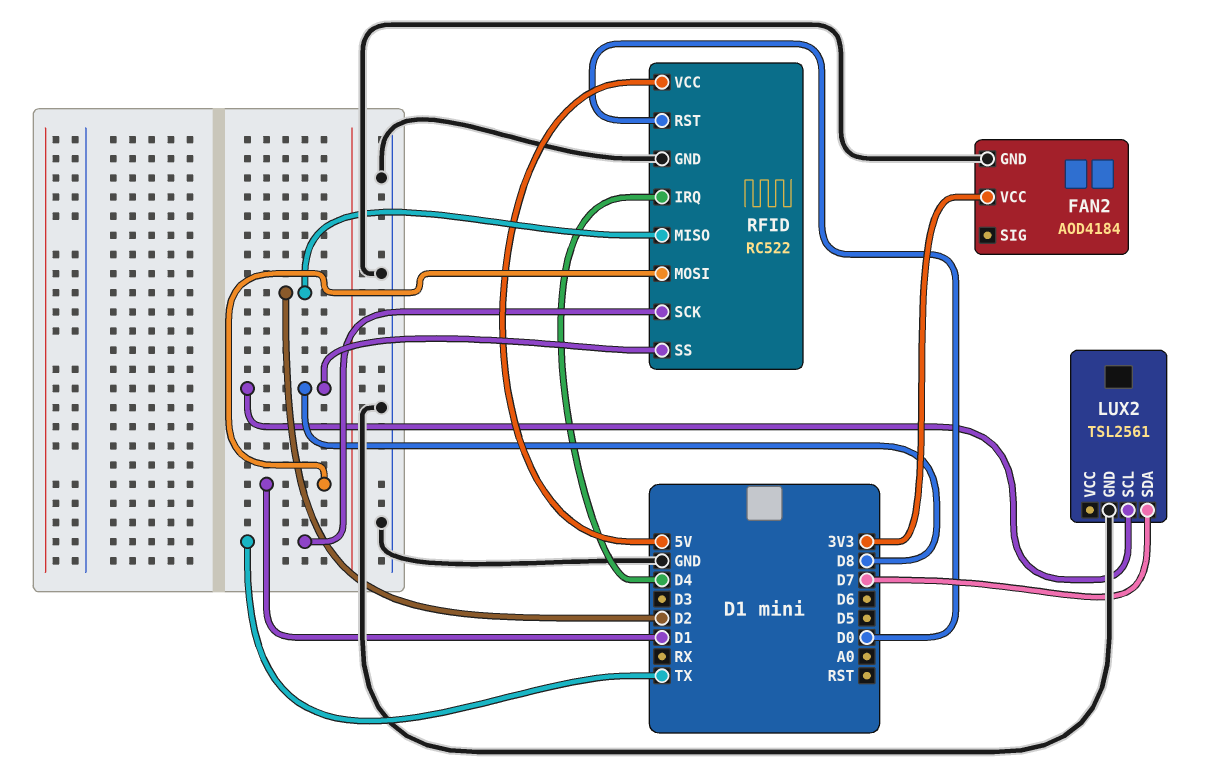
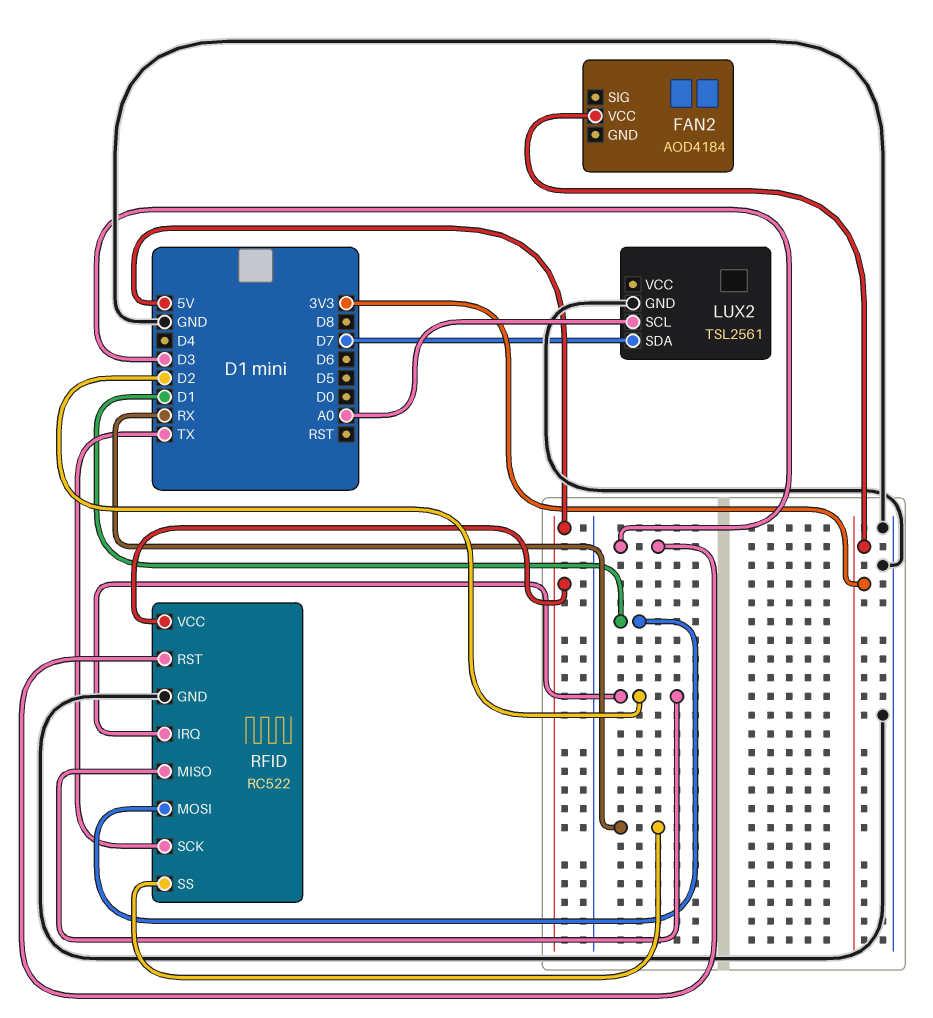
FAN2 pin GND: GND -> none
LUX2 pin SCL: D8 -> A0
RFID pin IRQ: D4 -> D2
RFID pin RST: D0 -> D3
RFID pin SS: D8 -> RX

